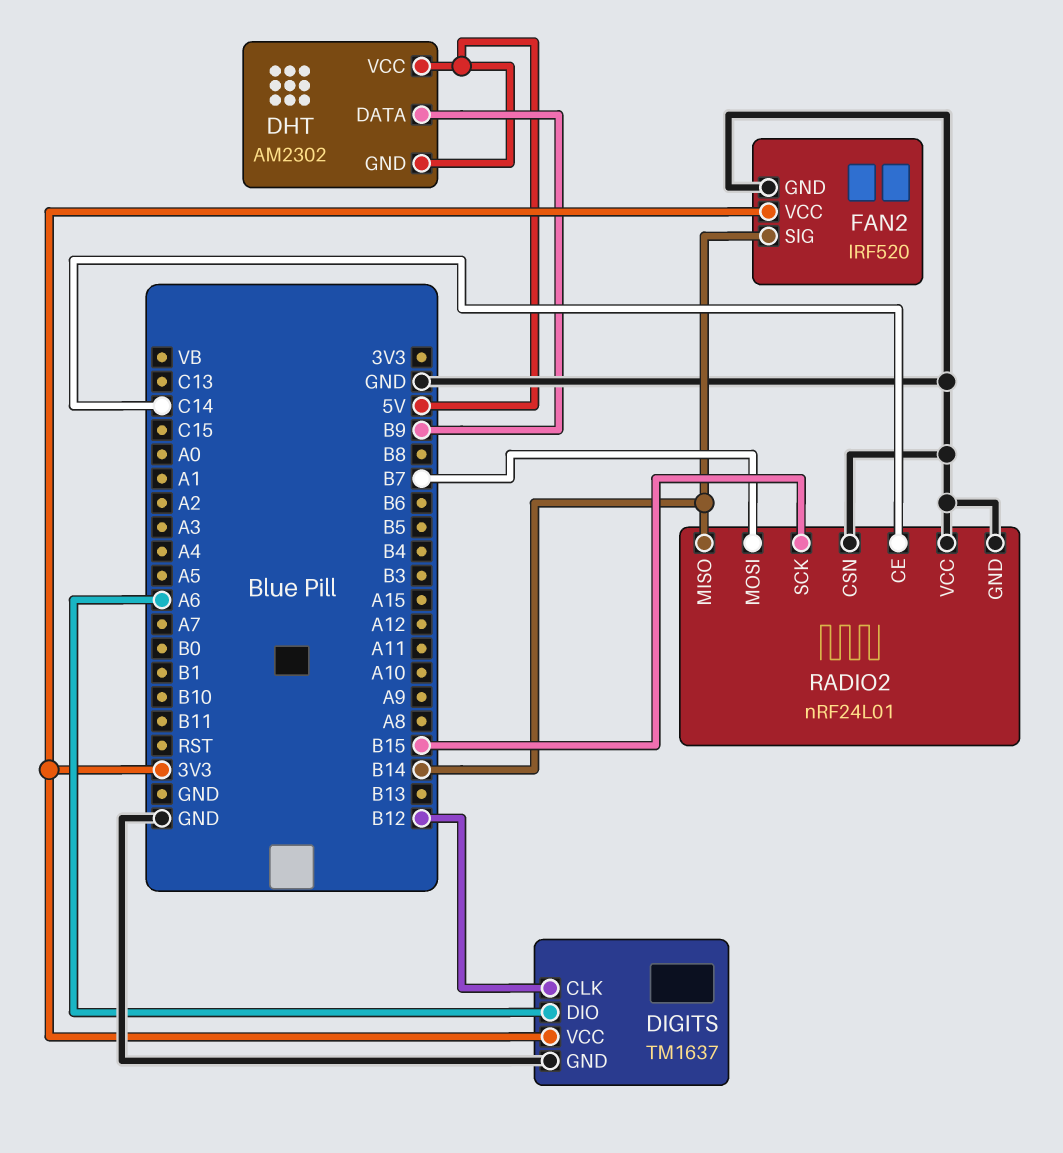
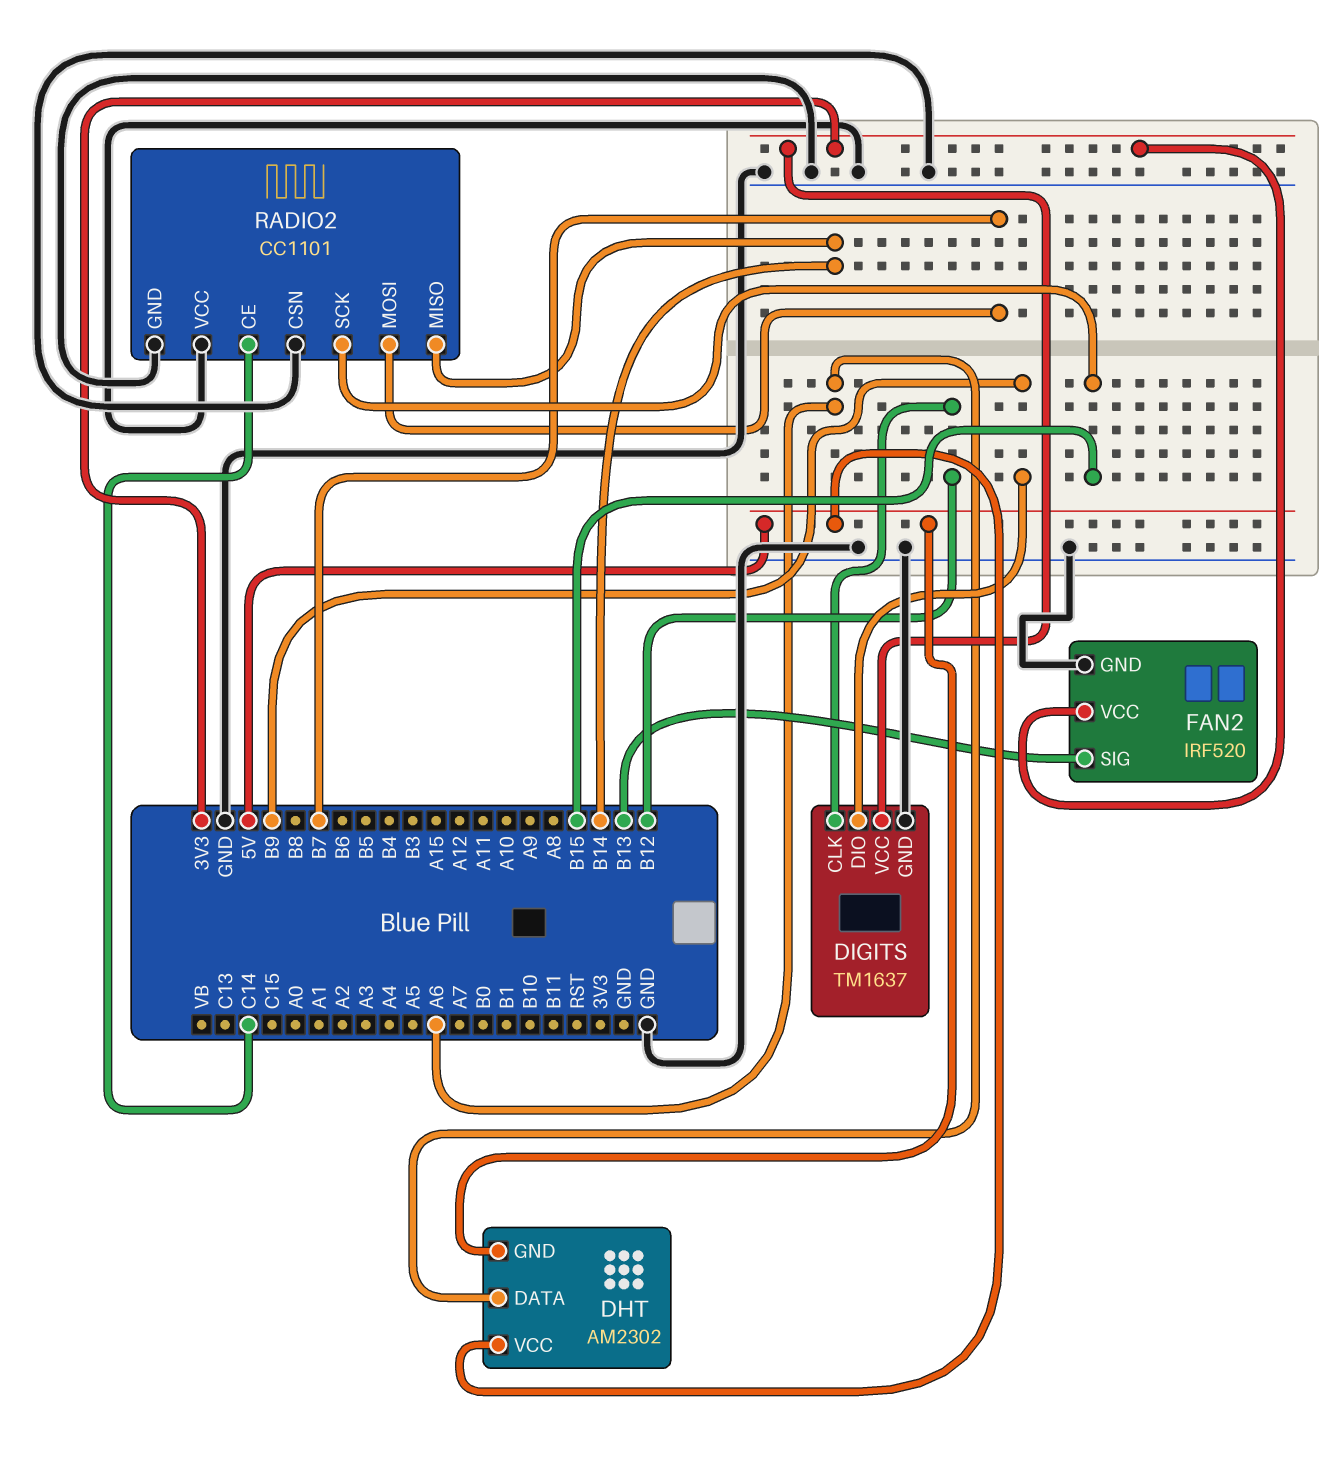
DHT pin DATA: B9 -> A6
DIGITS pin DIO: A6 -> B9
FAN2 pin SIG: B14 -> B13
RADIO2: nRF24L01 -> CC1101

